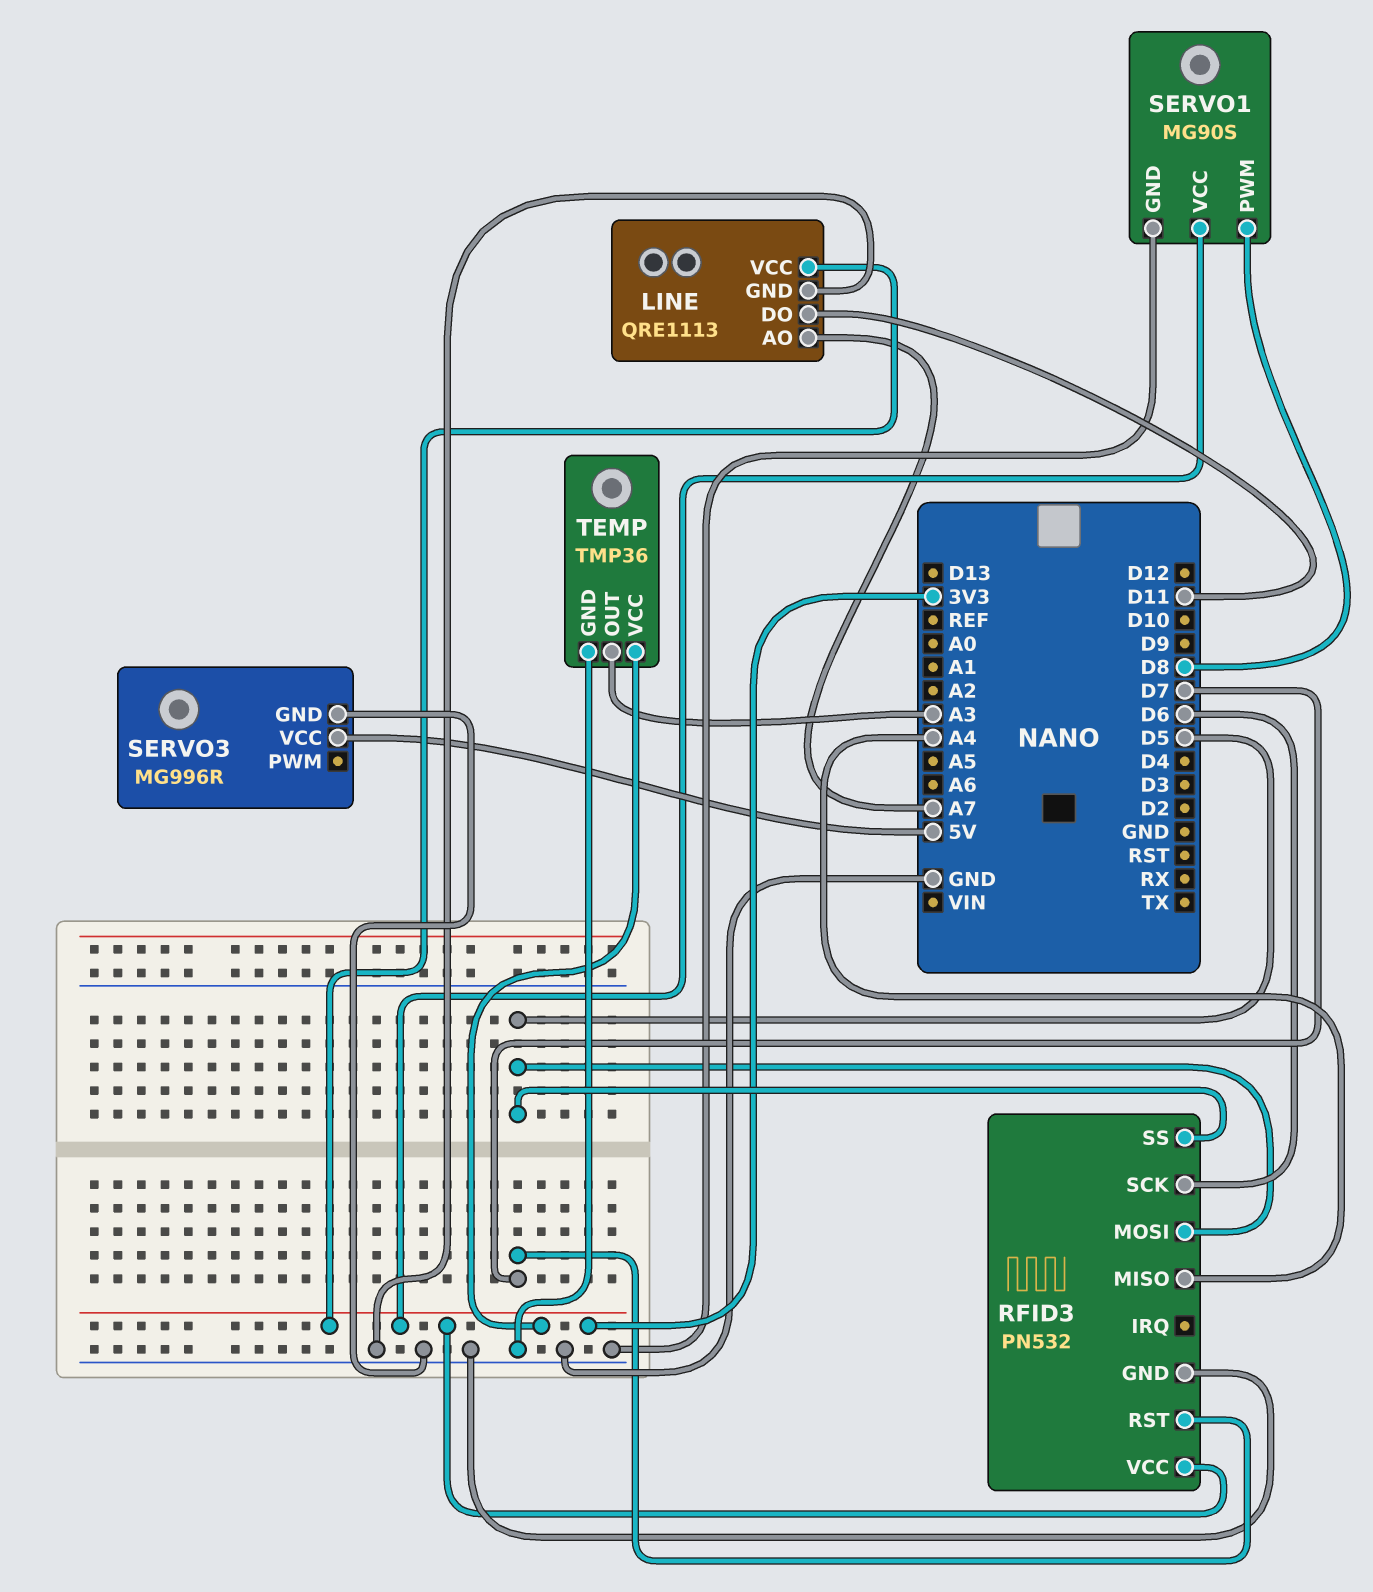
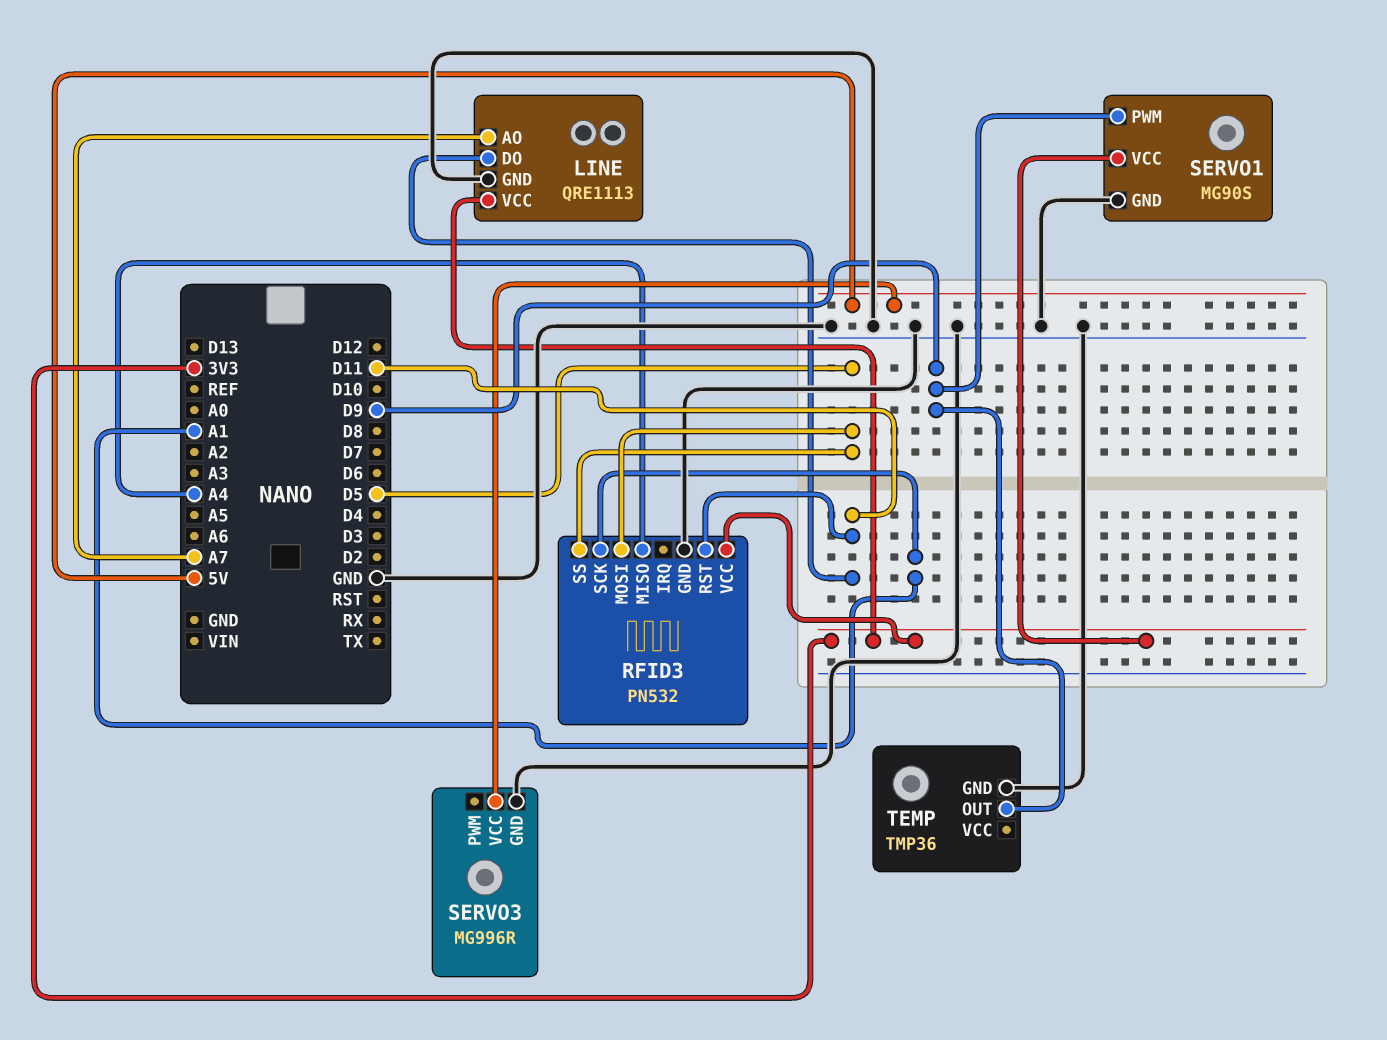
RFID3 pin RST: D7 -> D11
RFID3 pin SCK: D6 -> A1
SERVO1 pin PWM: D8 -> D9
TEMP pin OUT: A3 -> D9
TEMP pin VCC: 3V3 -> none

